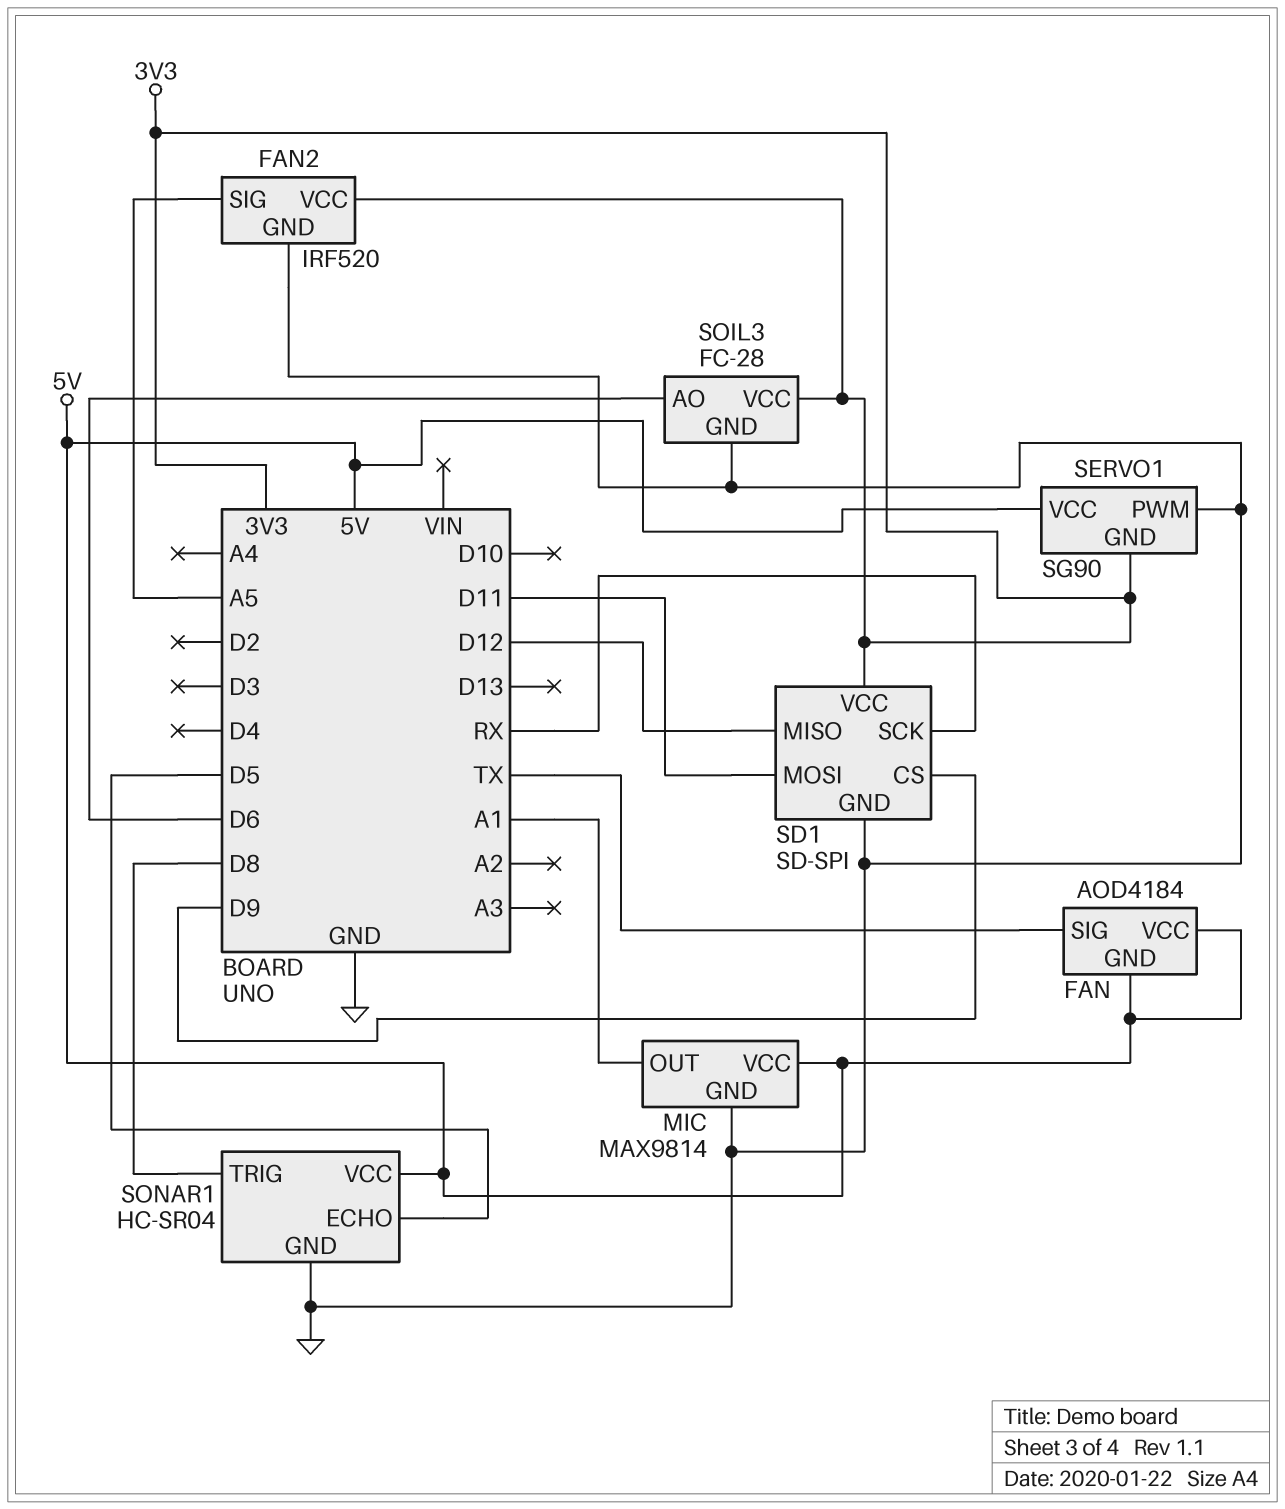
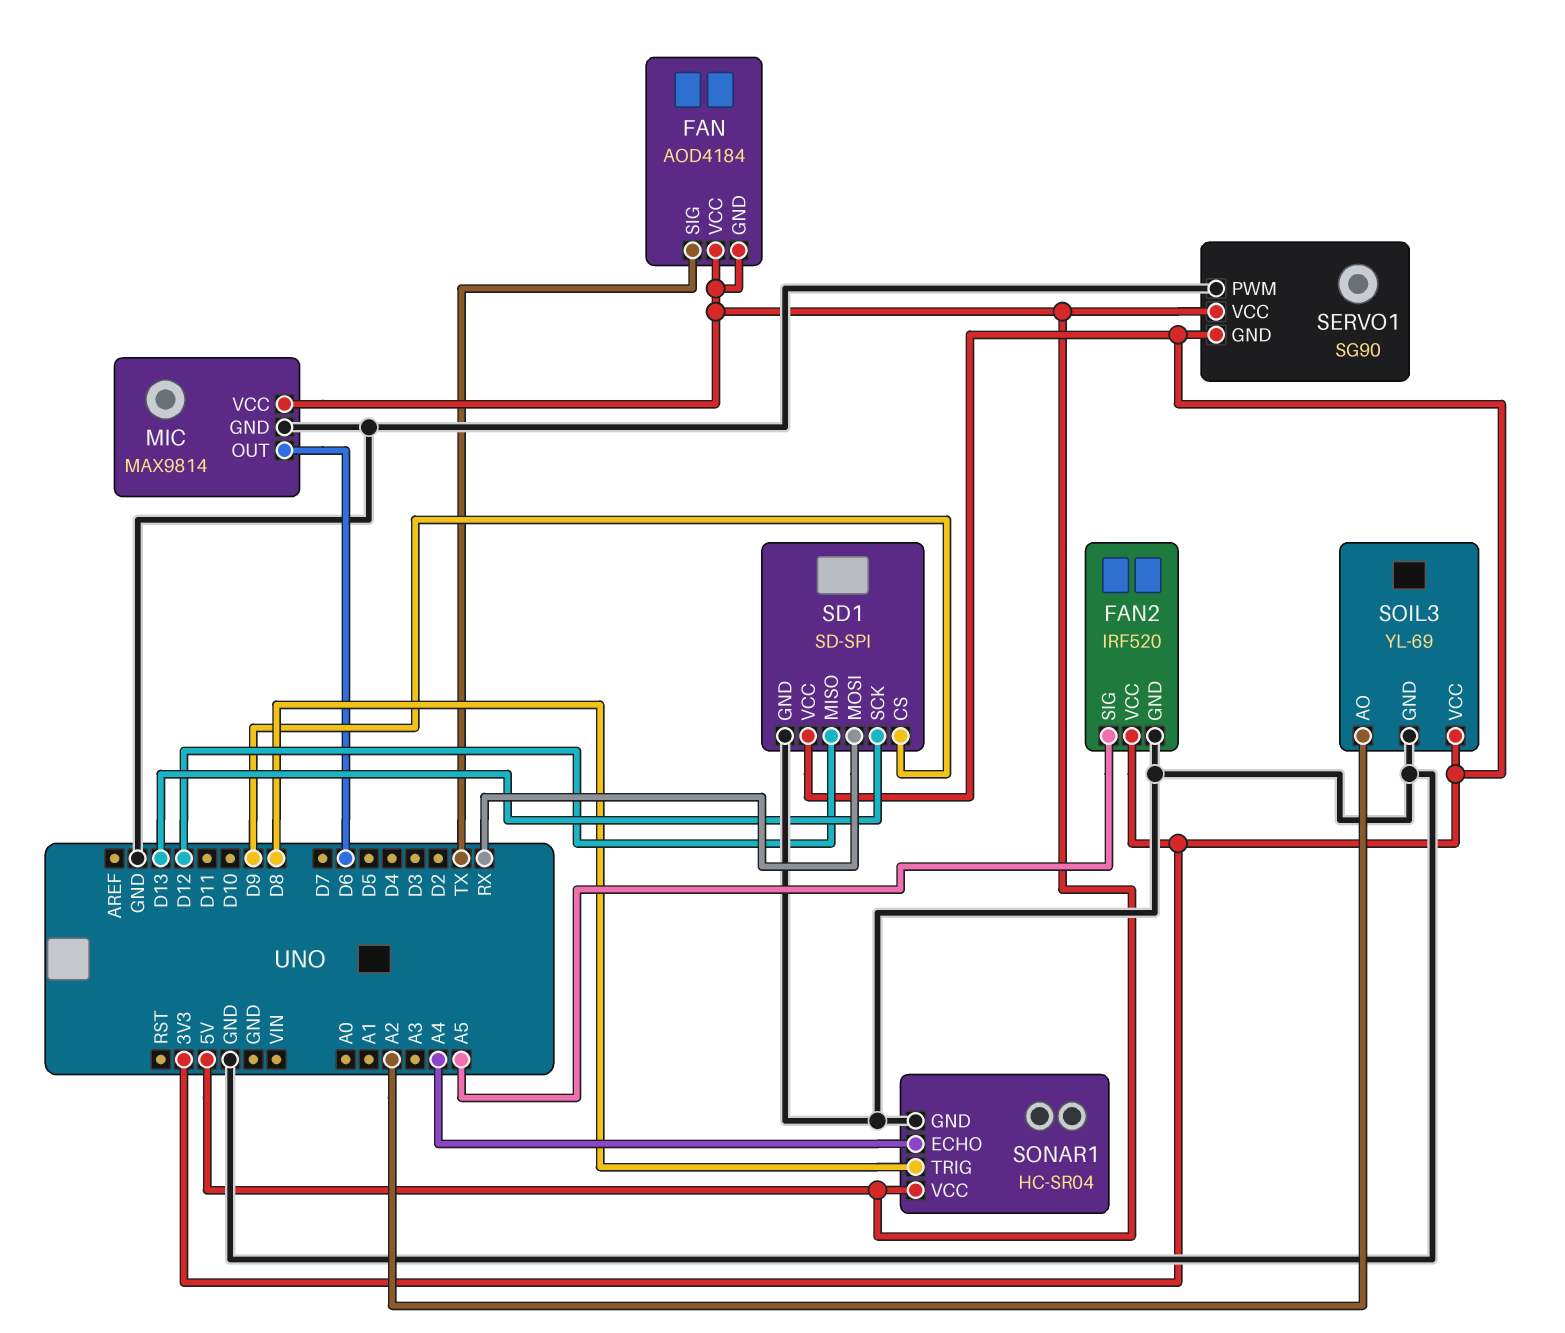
MIC pin OUT: A1 -> D6
SD1 pin MOSI: D11 -> RX
SD1 pin SCK: RX -> D13
SOIL3: FC-28 -> YL-69
SOIL3 pin AO: D6 -> A2
SONAR1 pin ECHO: D5 -> A4

